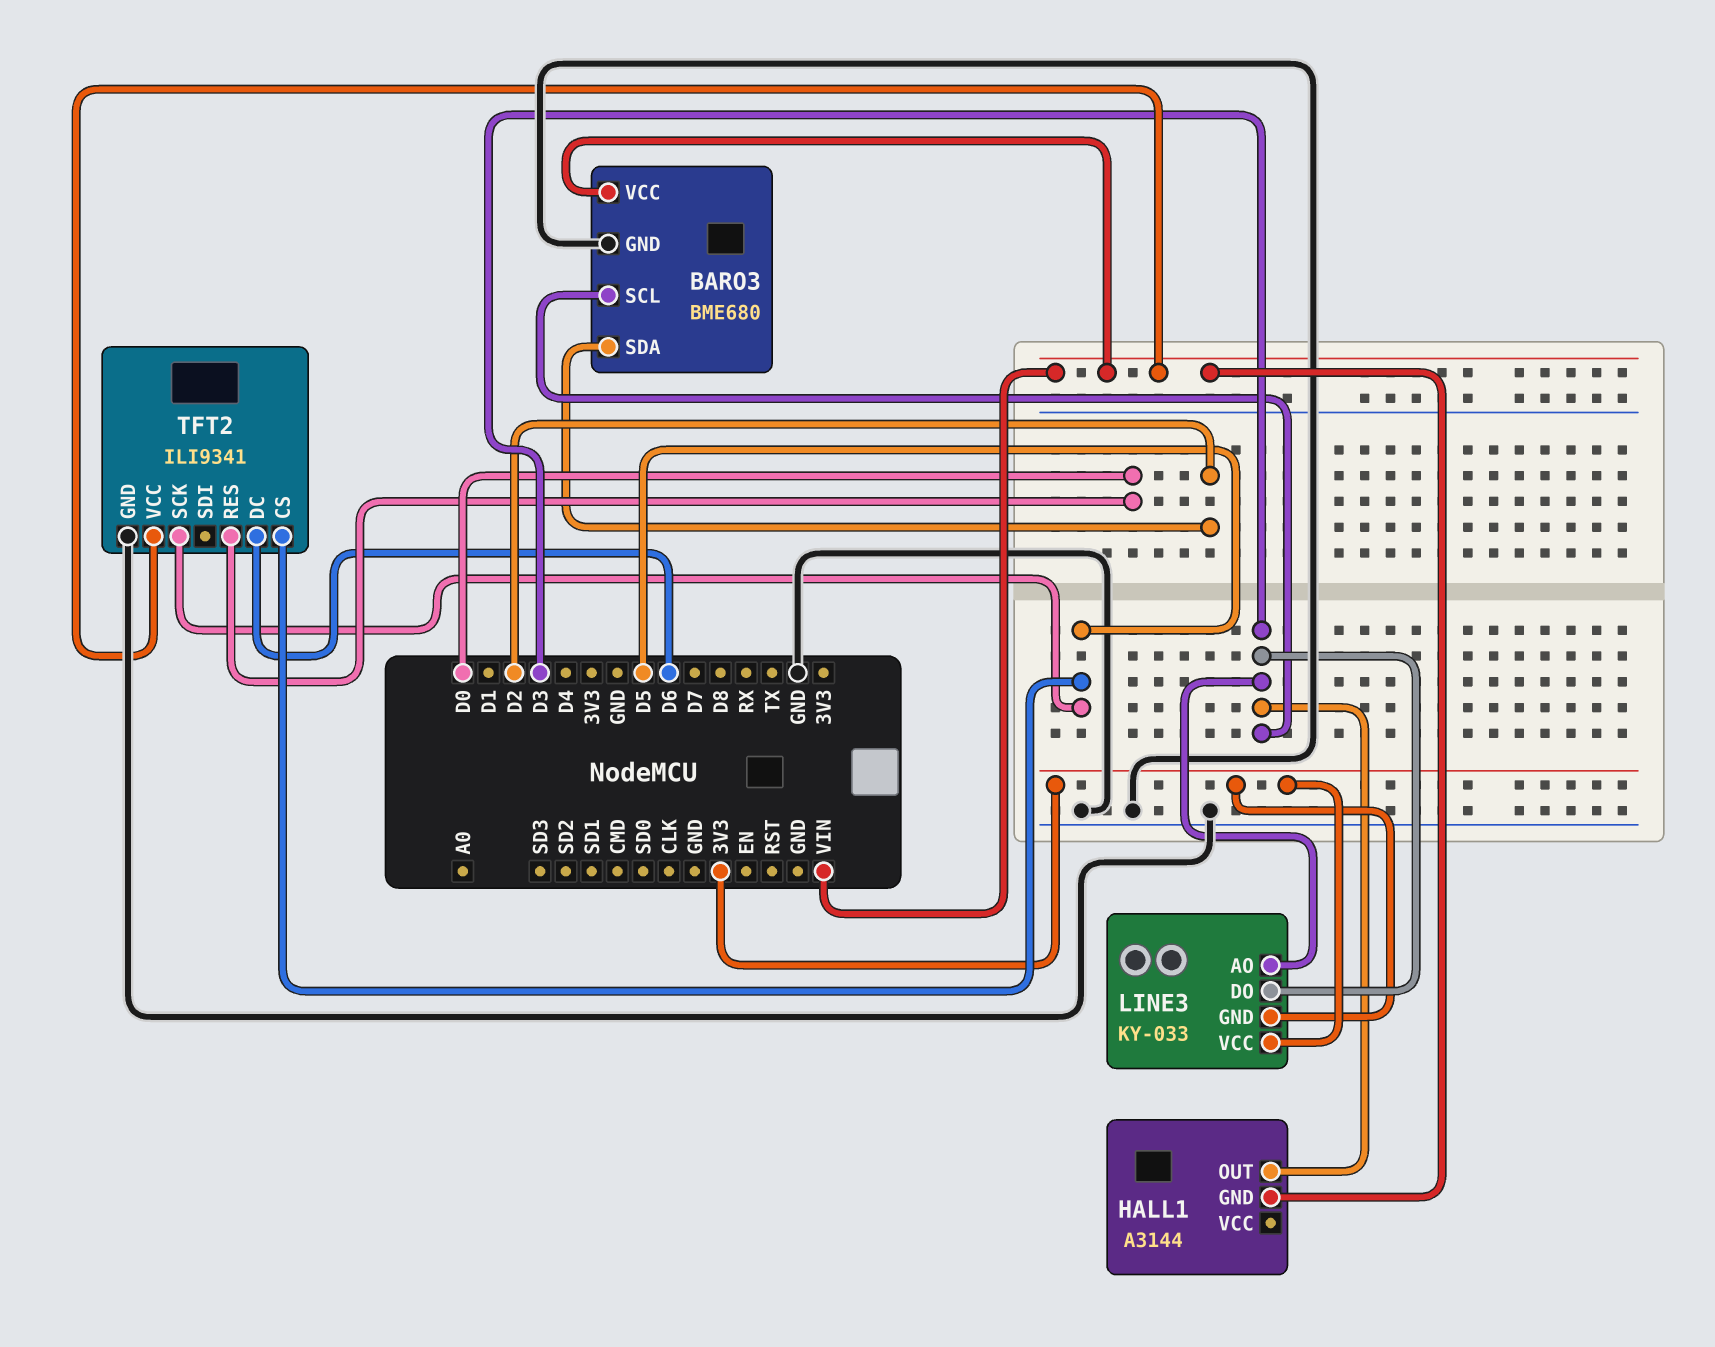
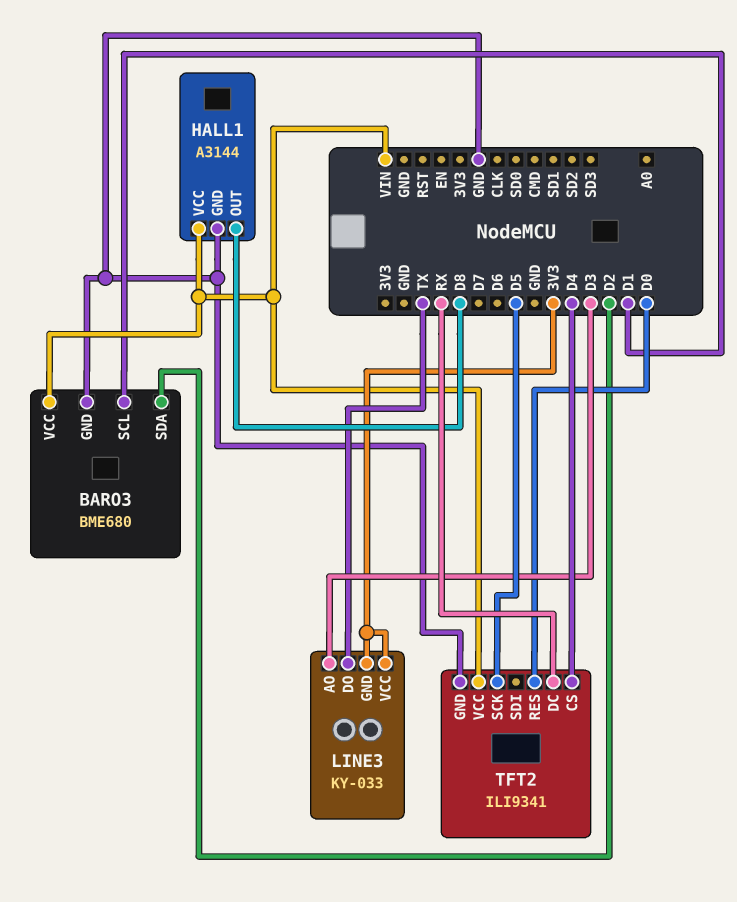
BARO3 pin SCL: D3 -> D1
HALL1 pin GND: VIN -> GND
HALL1 pin OUT: D3 -> D8
HALL1 pin VCC: none -> VIN
LINE3 pin DO: D3 -> TX
TFT2 pin CS: D5 -> D4
TFT2 pin DC: D6 -> RX

